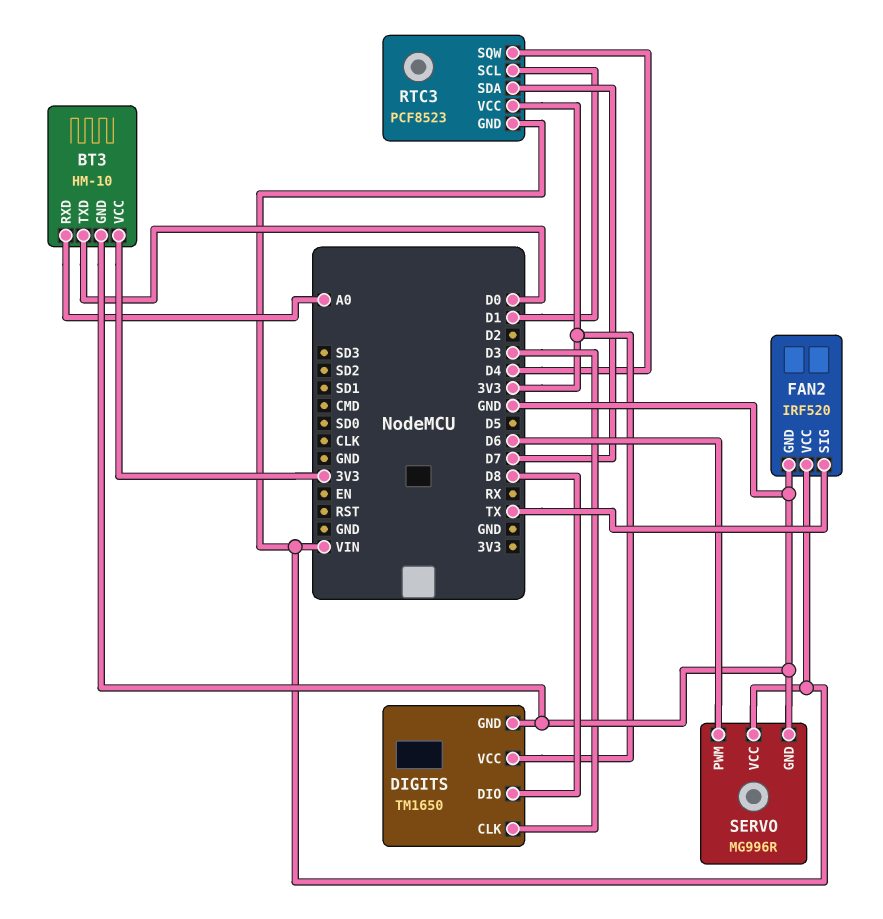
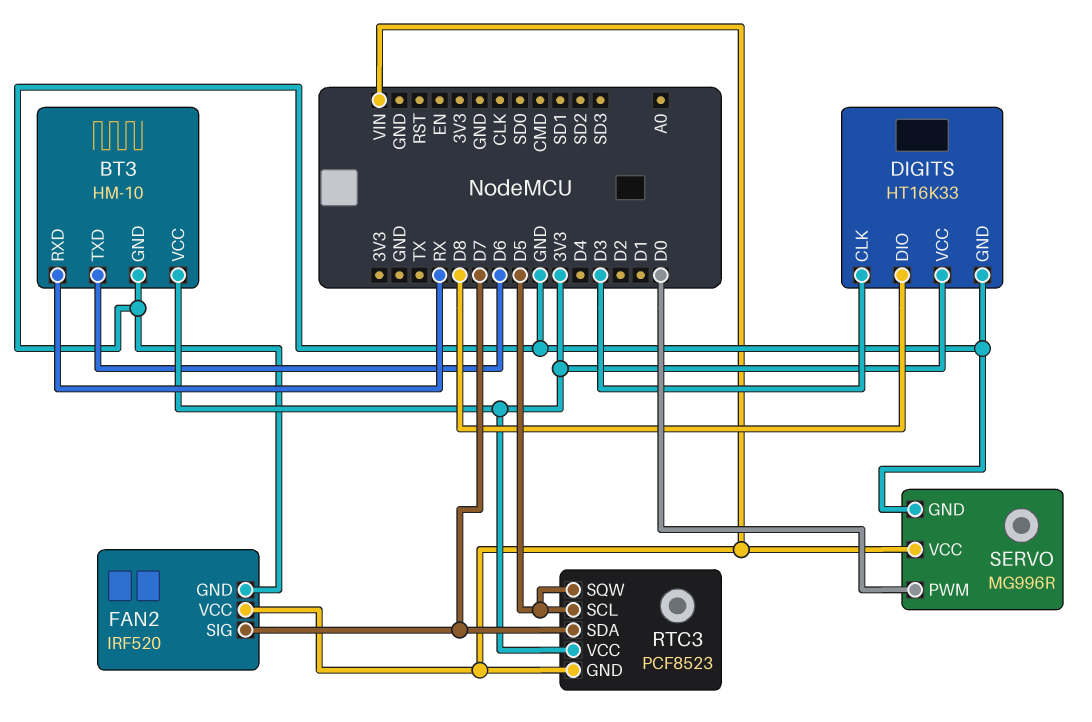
BT3 pin RXD: A0 -> RX
BT3 pin TXD: D0 -> D6
DIGITS: TM1650 -> HT16K33
FAN2 pin SIG: TX -> D7
RTC3 pin SCL: D1 -> D5
RTC3 pin SQW: D4 -> D5
SERVO pin PWM: D6 -> D0

